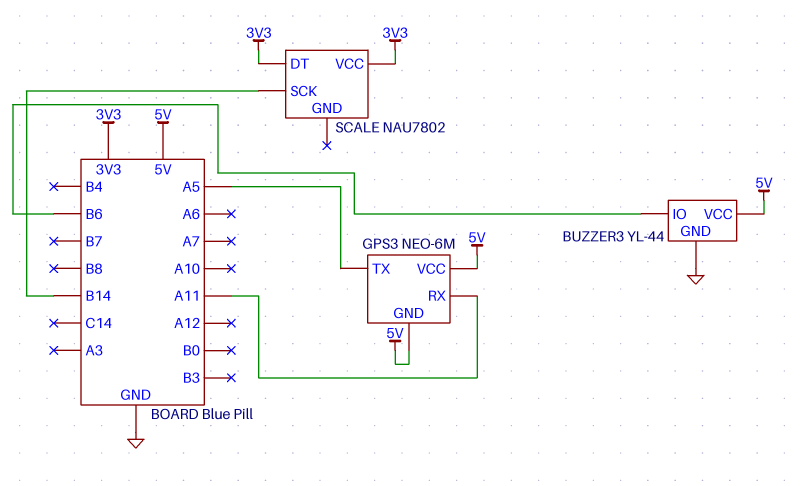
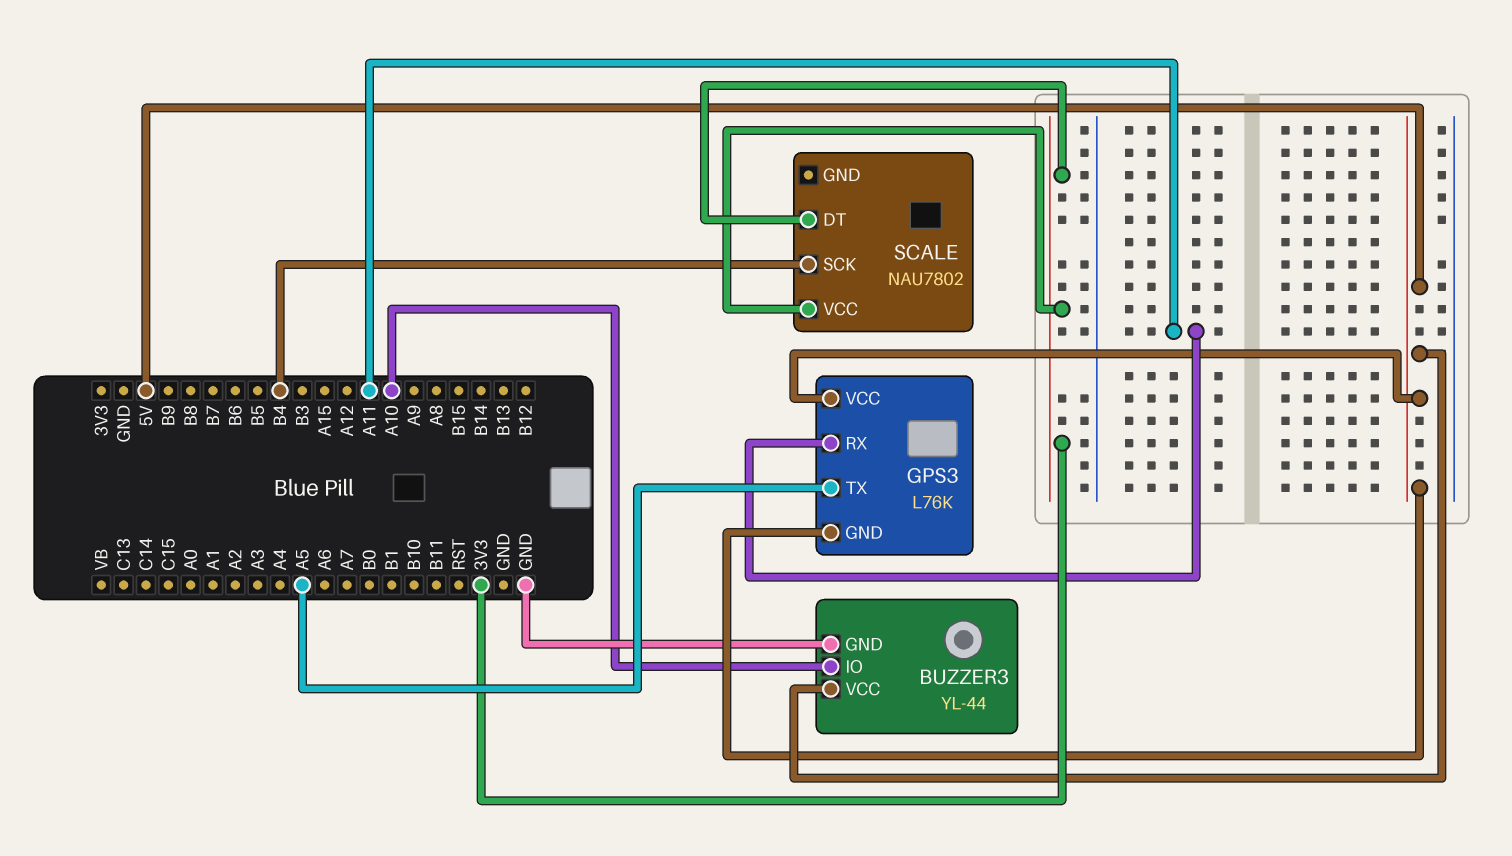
BUZZER3 pin IO: B6 -> A10
GPS3: NEO-6M -> L76K
SCALE pin SCK: B14 -> B4

